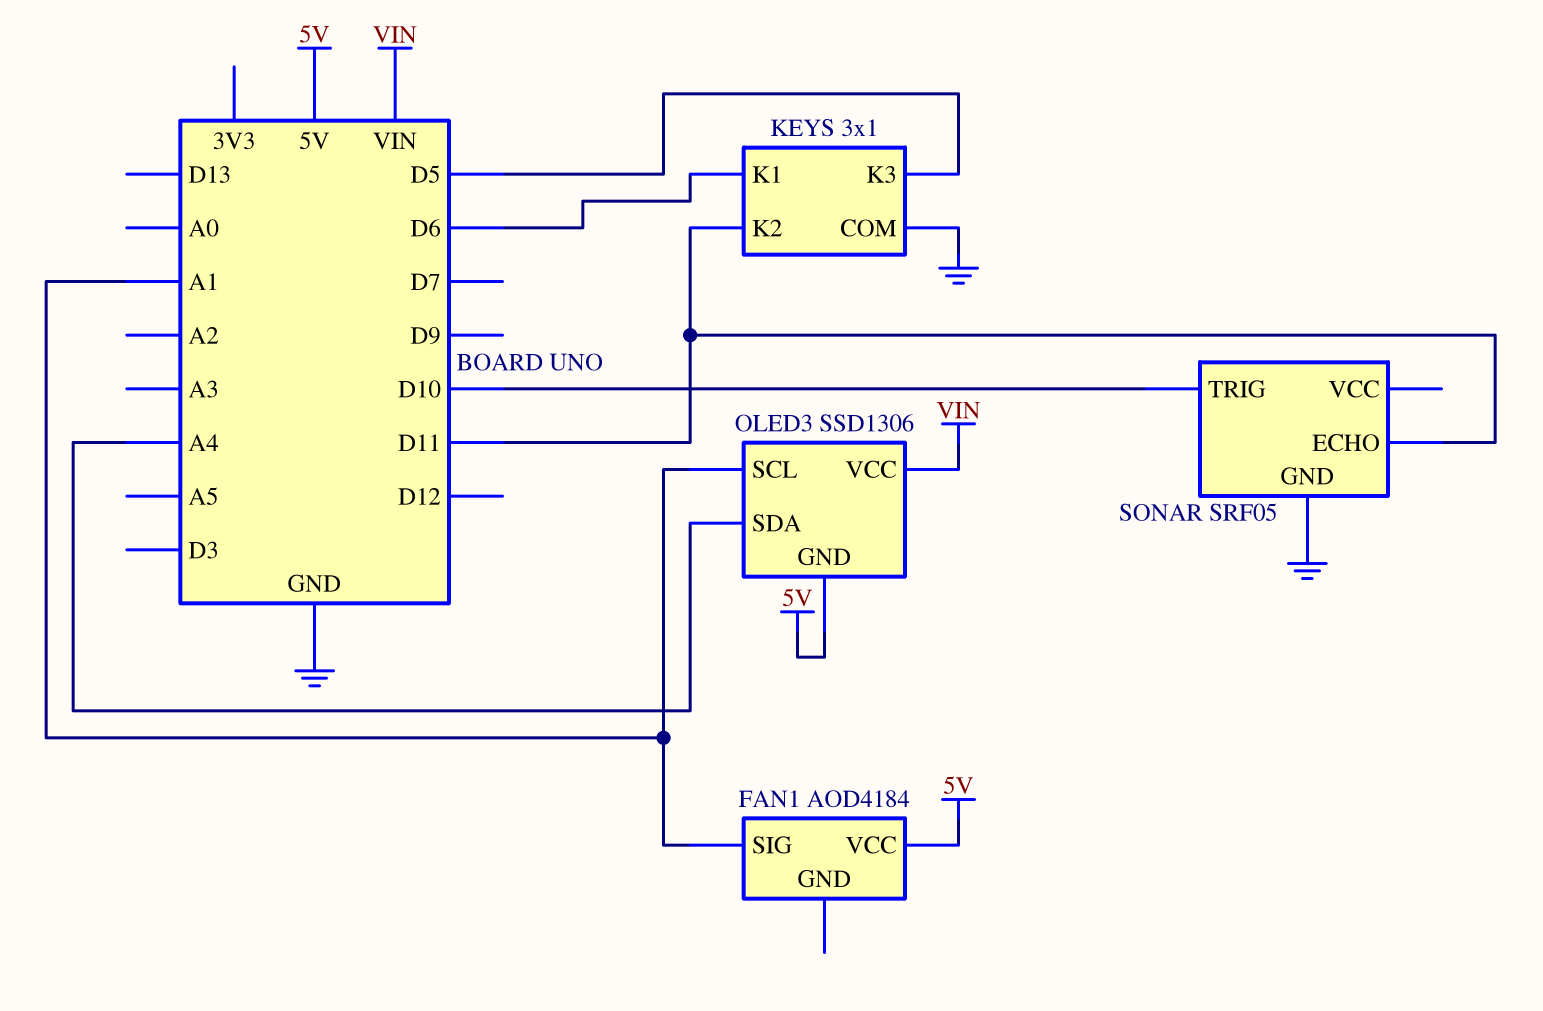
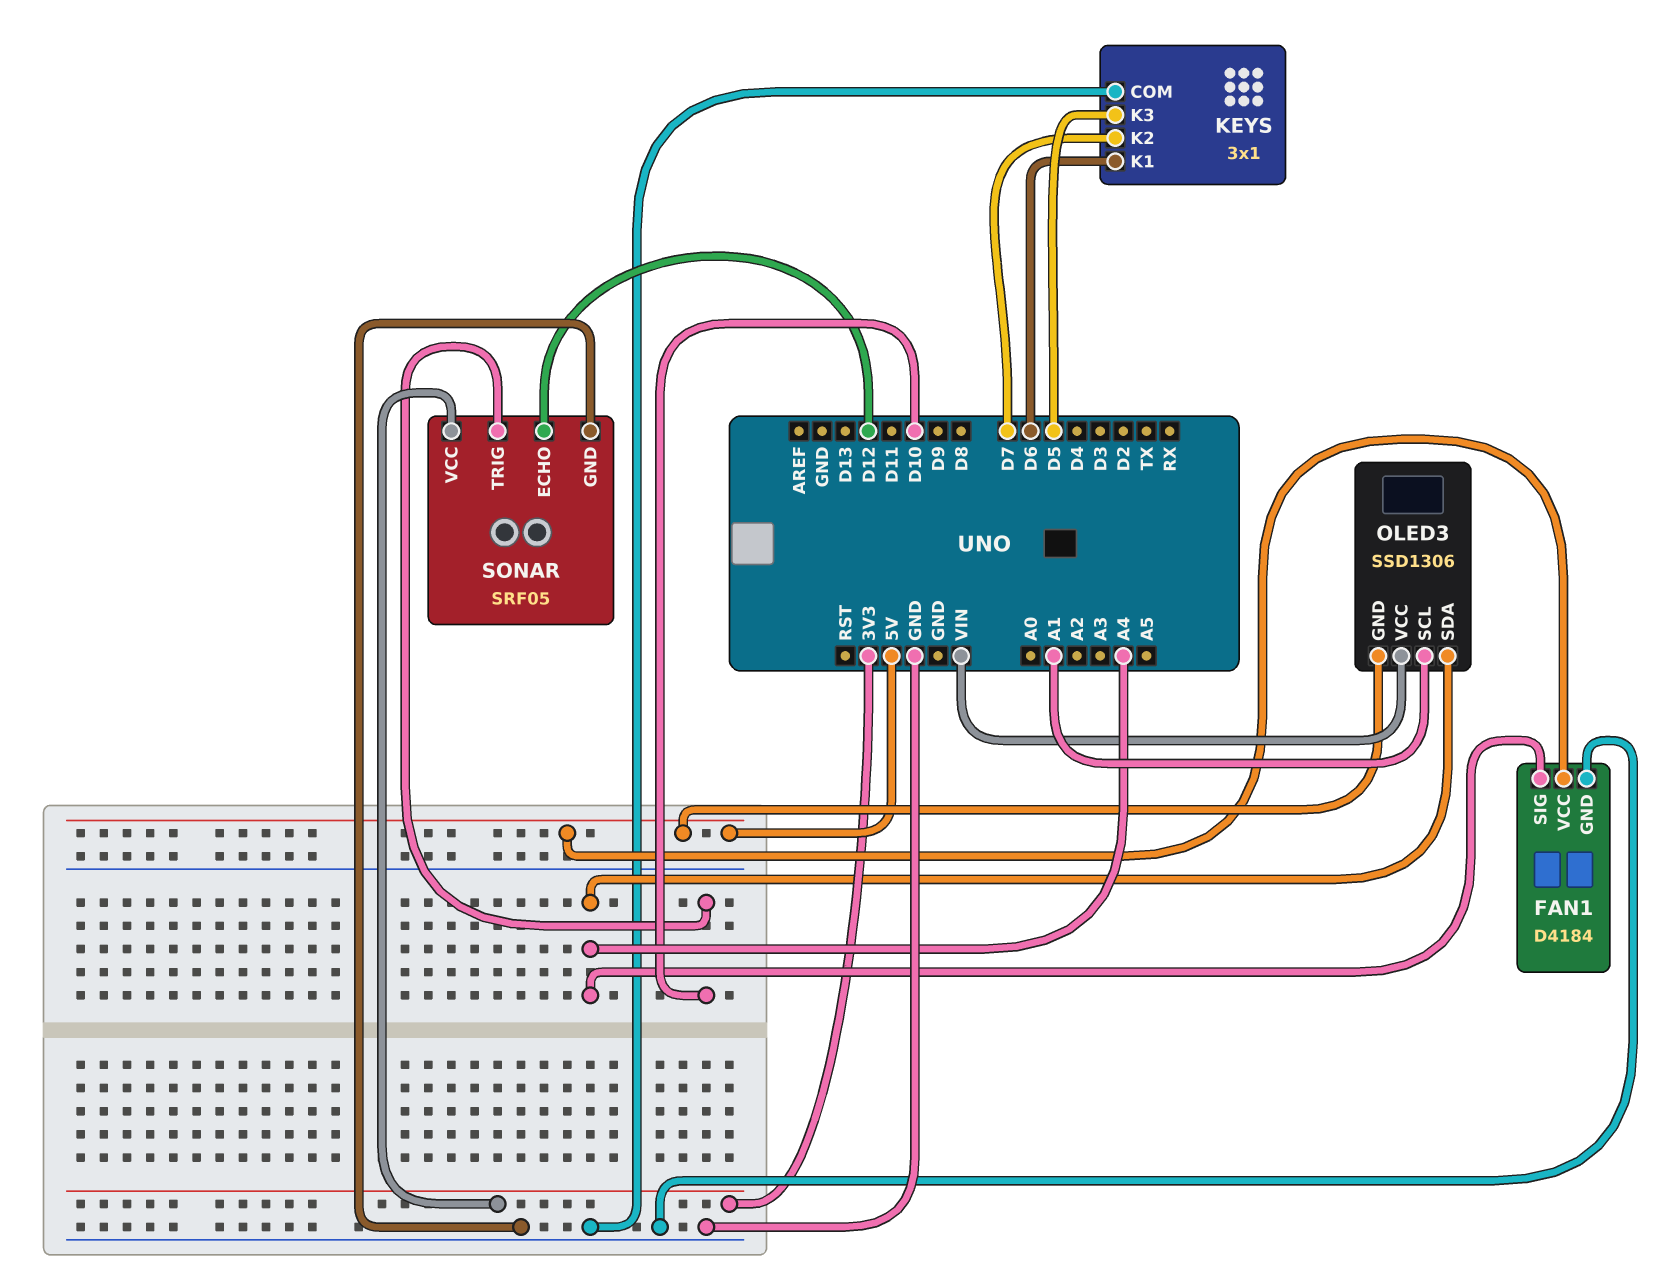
FAN1: AOD4184 -> D4184
FAN1 pin GND: none -> GND
FAN1 pin SIG: A1 -> A4
KEYS pin K2: D11 -> D7
SONAR pin ECHO: D11 -> D12
SONAR pin VCC: none -> 3V3

